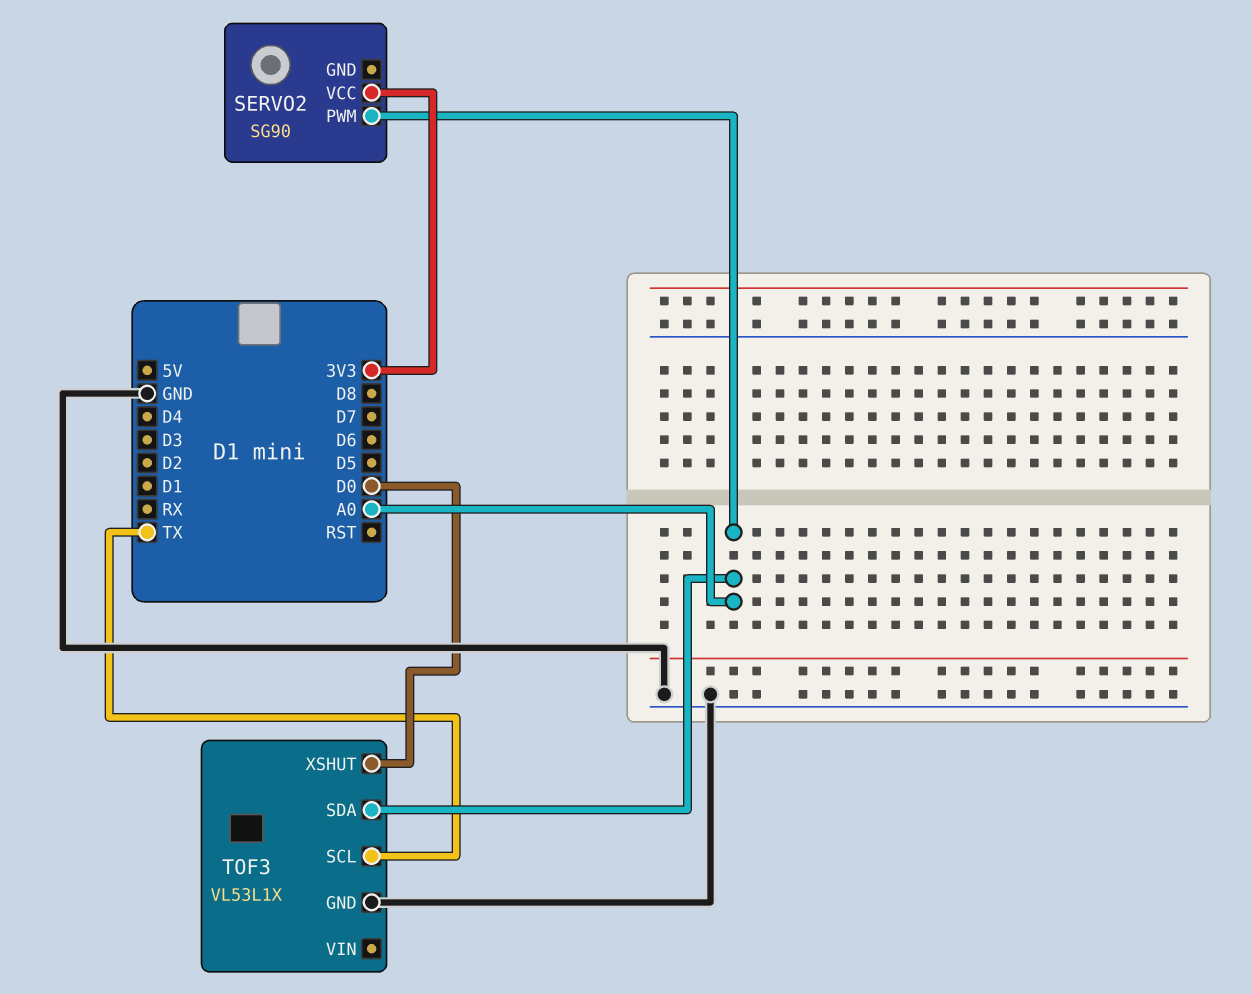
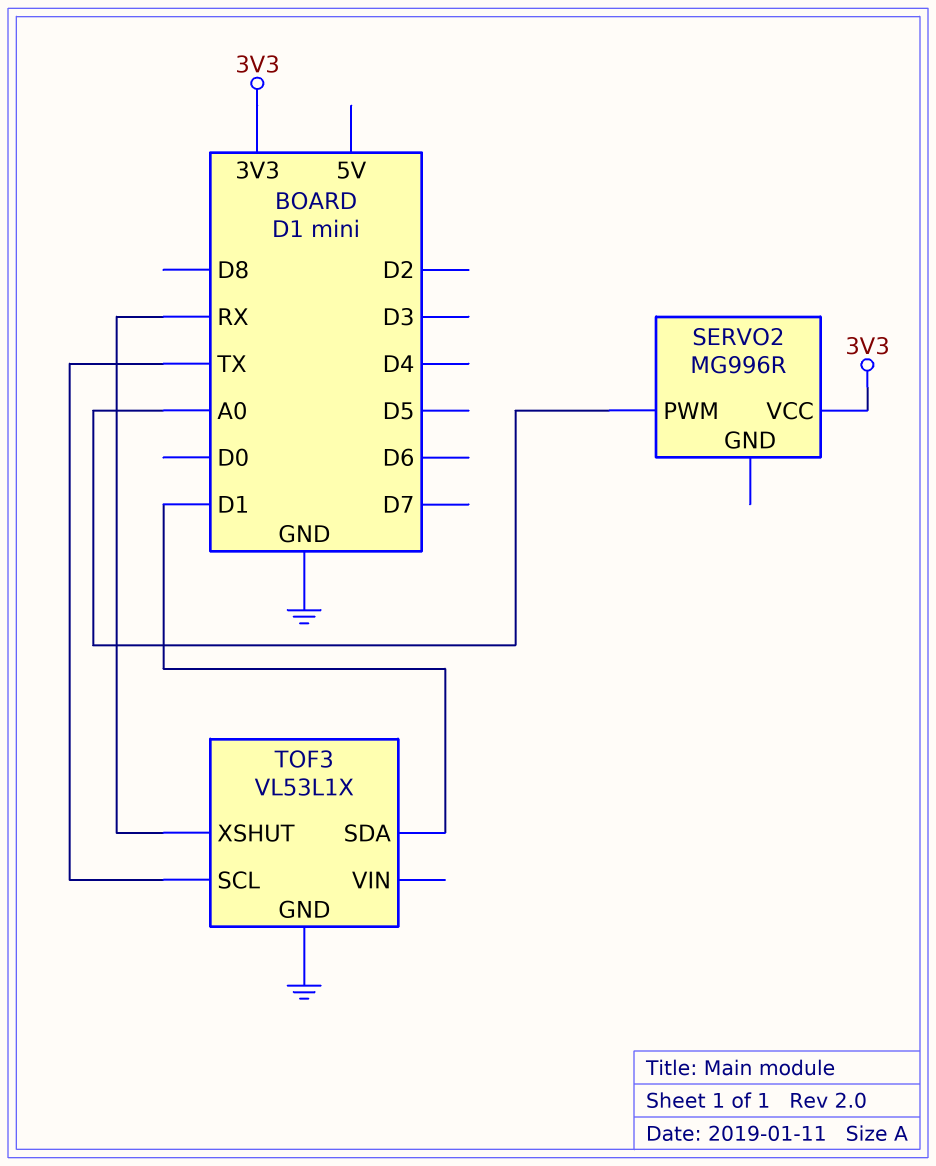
SERVO2: SG90 -> MG996R
TOF3 pin SDA: A0 -> D1
TOF3 pin XSHUT: D0 -> RX

